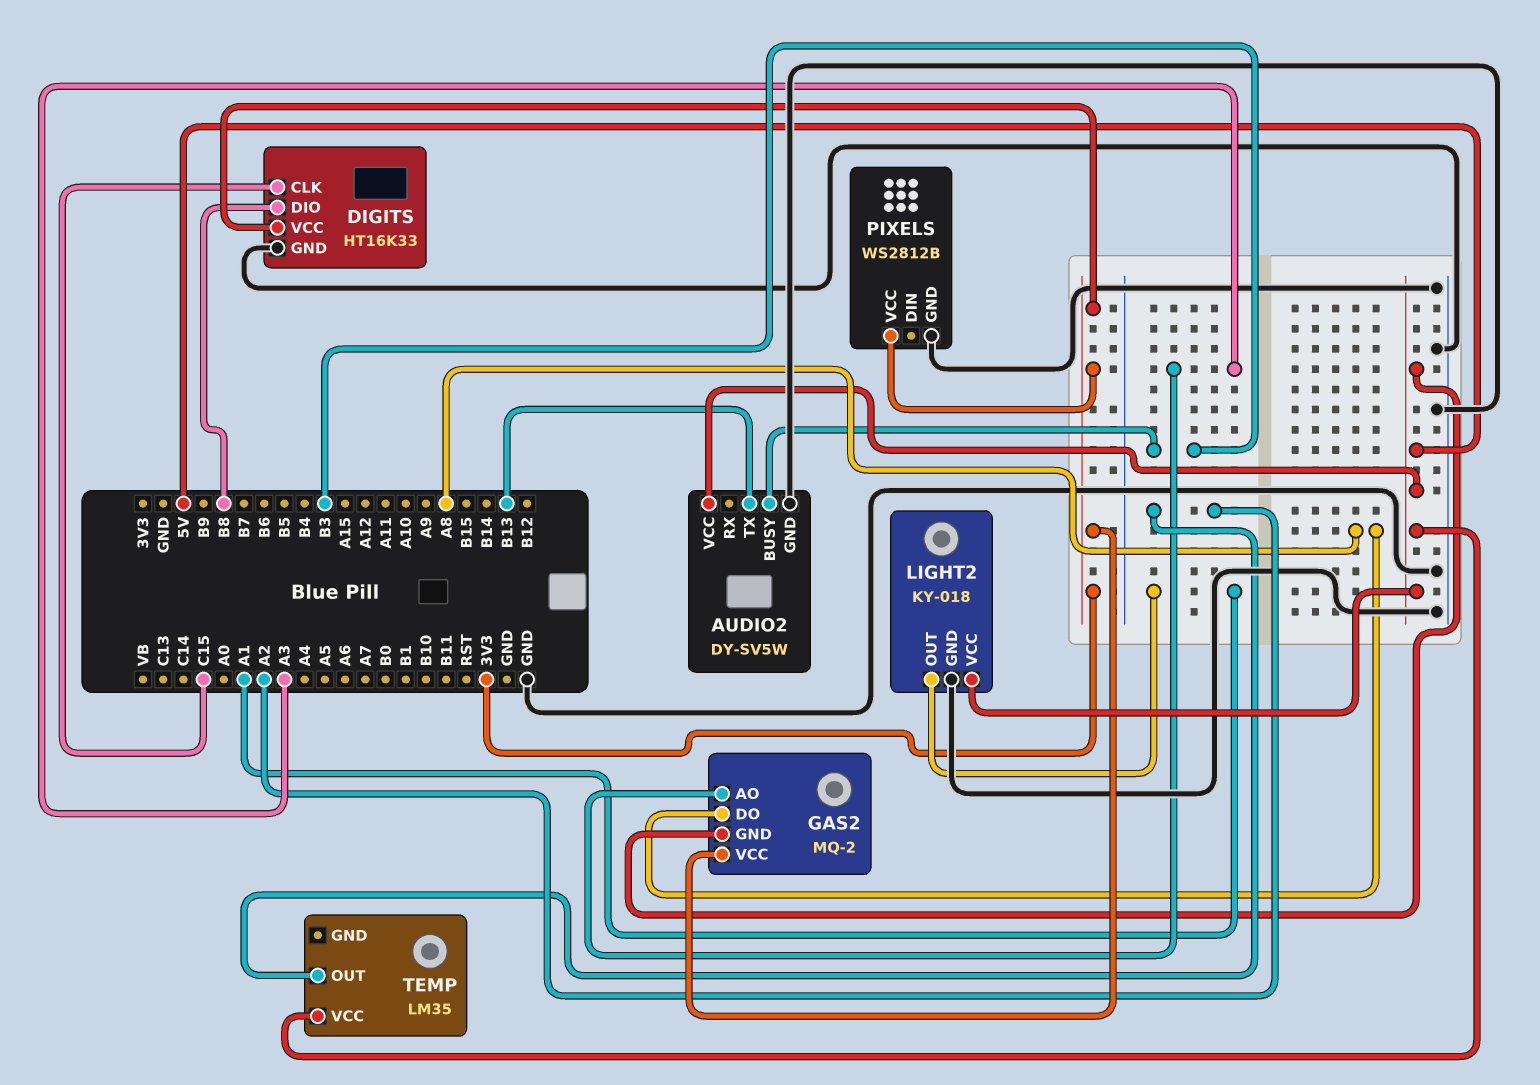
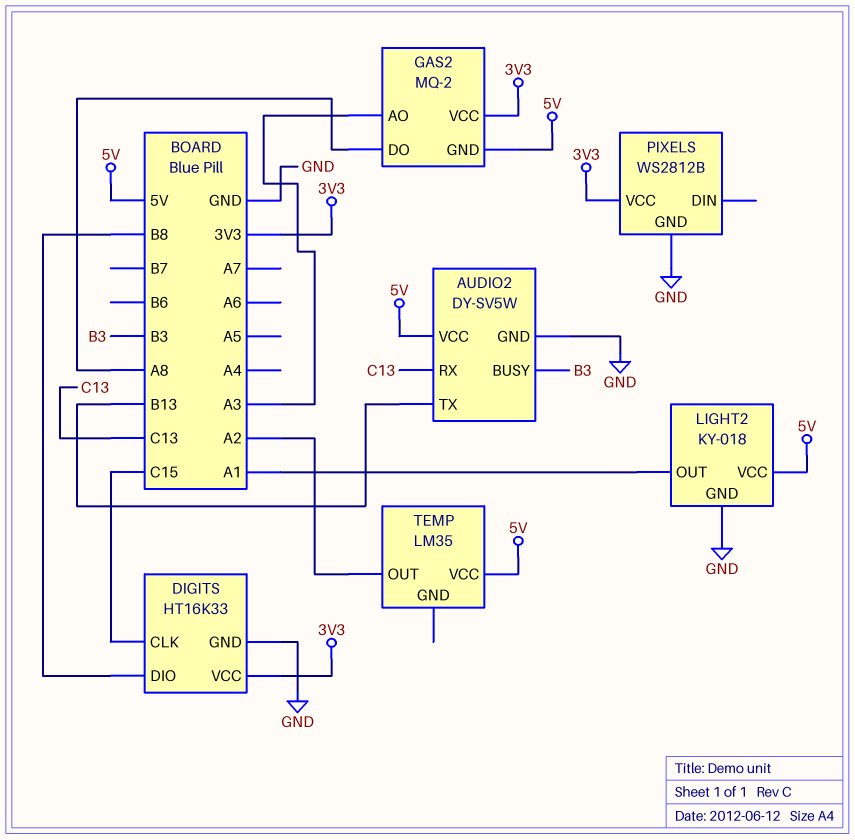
AUDIO2 pin RX: none -> C13

